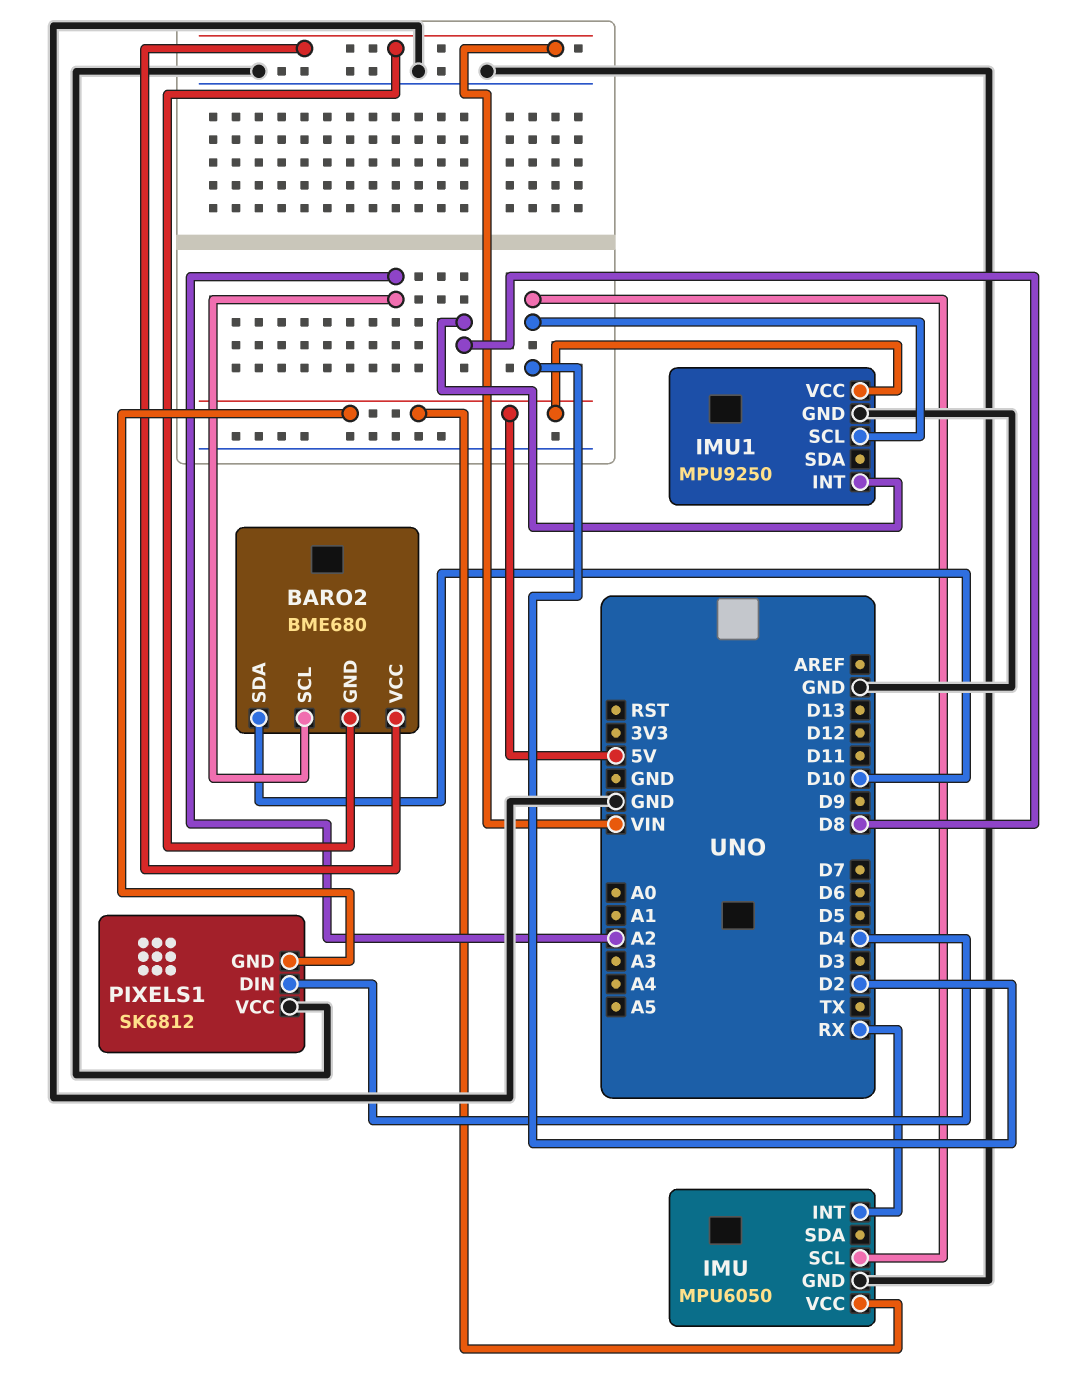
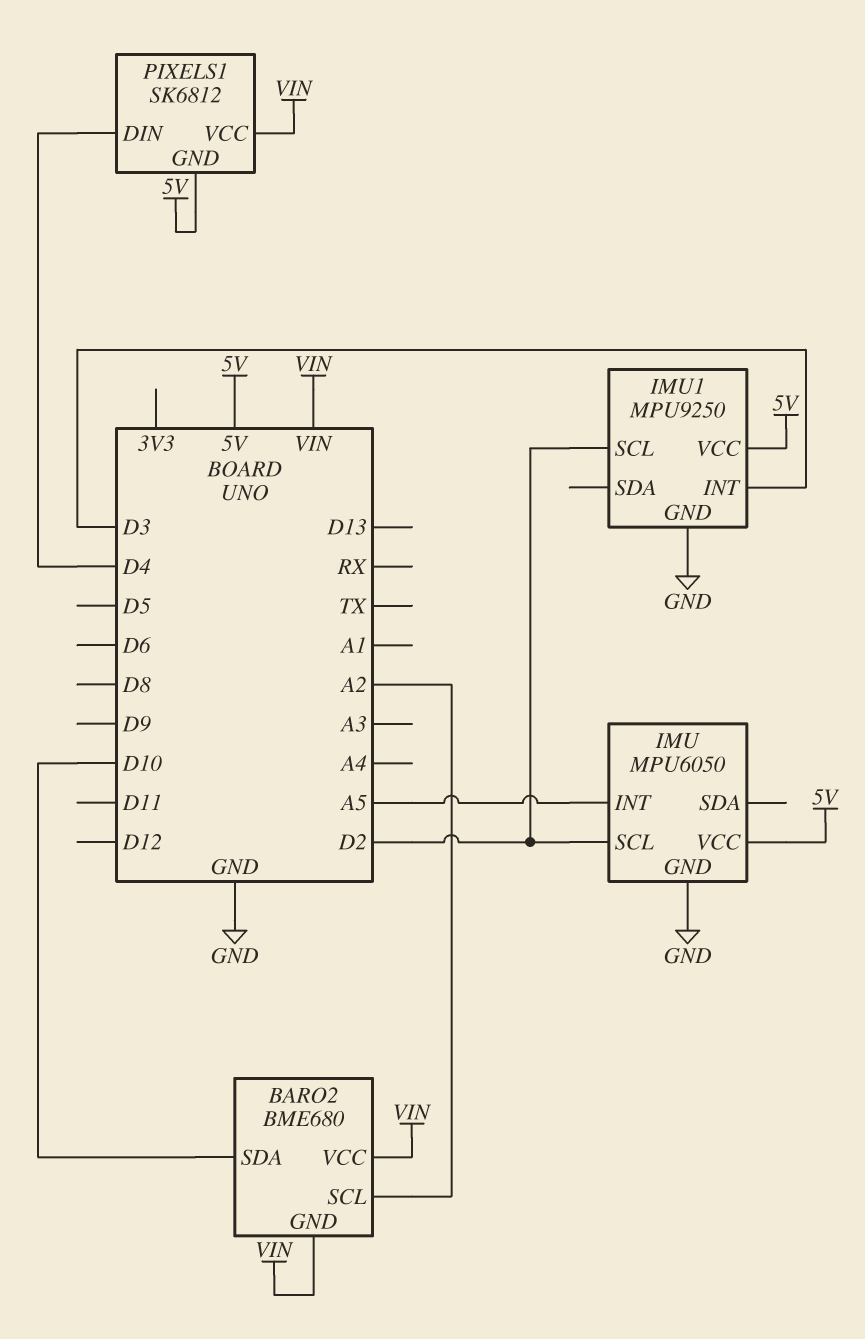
IMU pin INT: RX -> A5
IMU1 pin INT: D8 -> D3
PIXELS1 pin VCC: GND -> VIN

